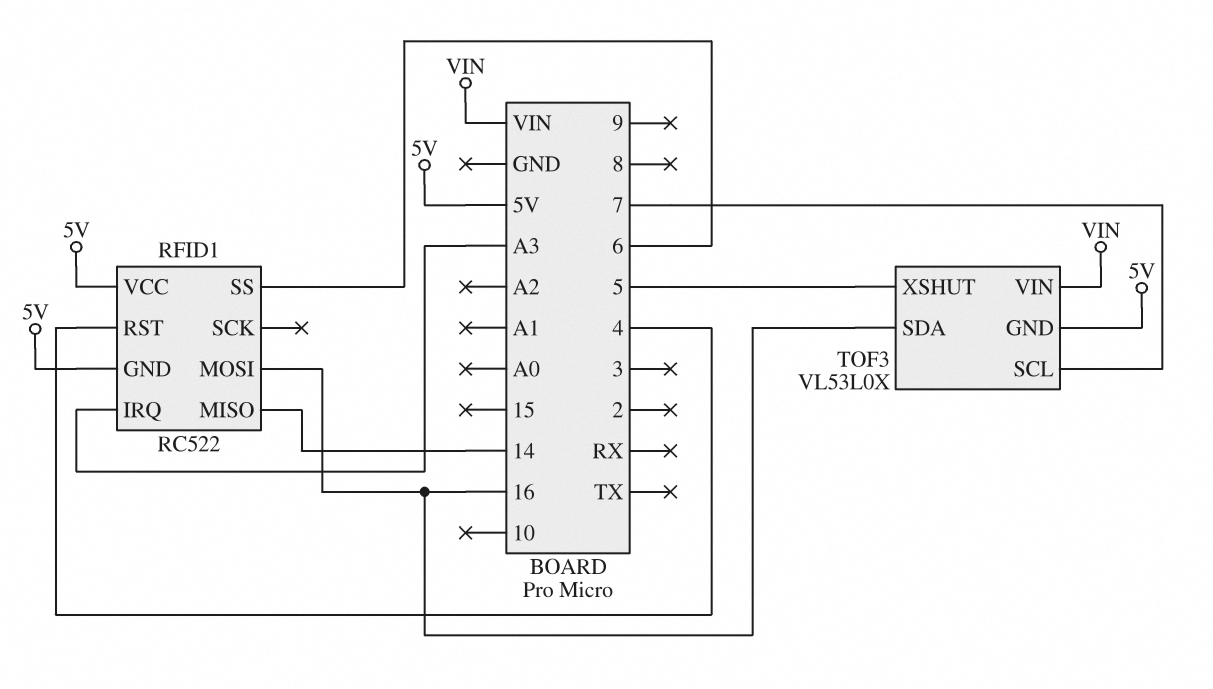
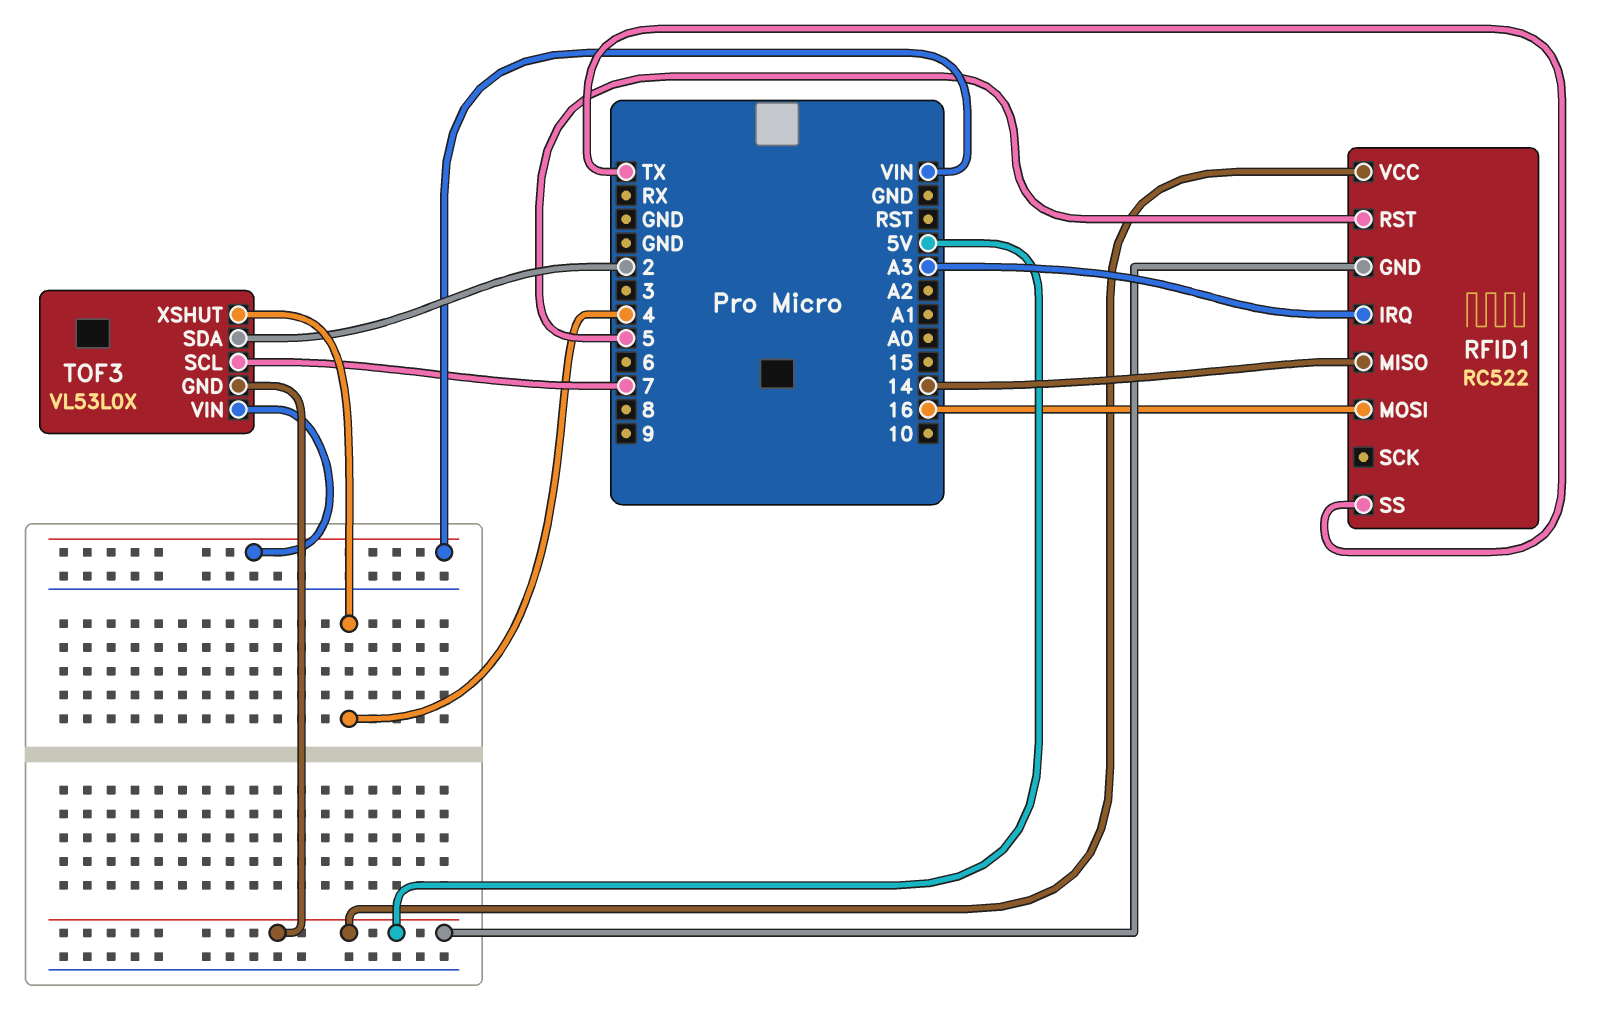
RFID1 pin RST: 4 -> 5
RFID1 pin SS: 6 -> TX
TOF3 pin SDA: 16 -> 2
TOF3 pin XSHUT: 5 -> 4

